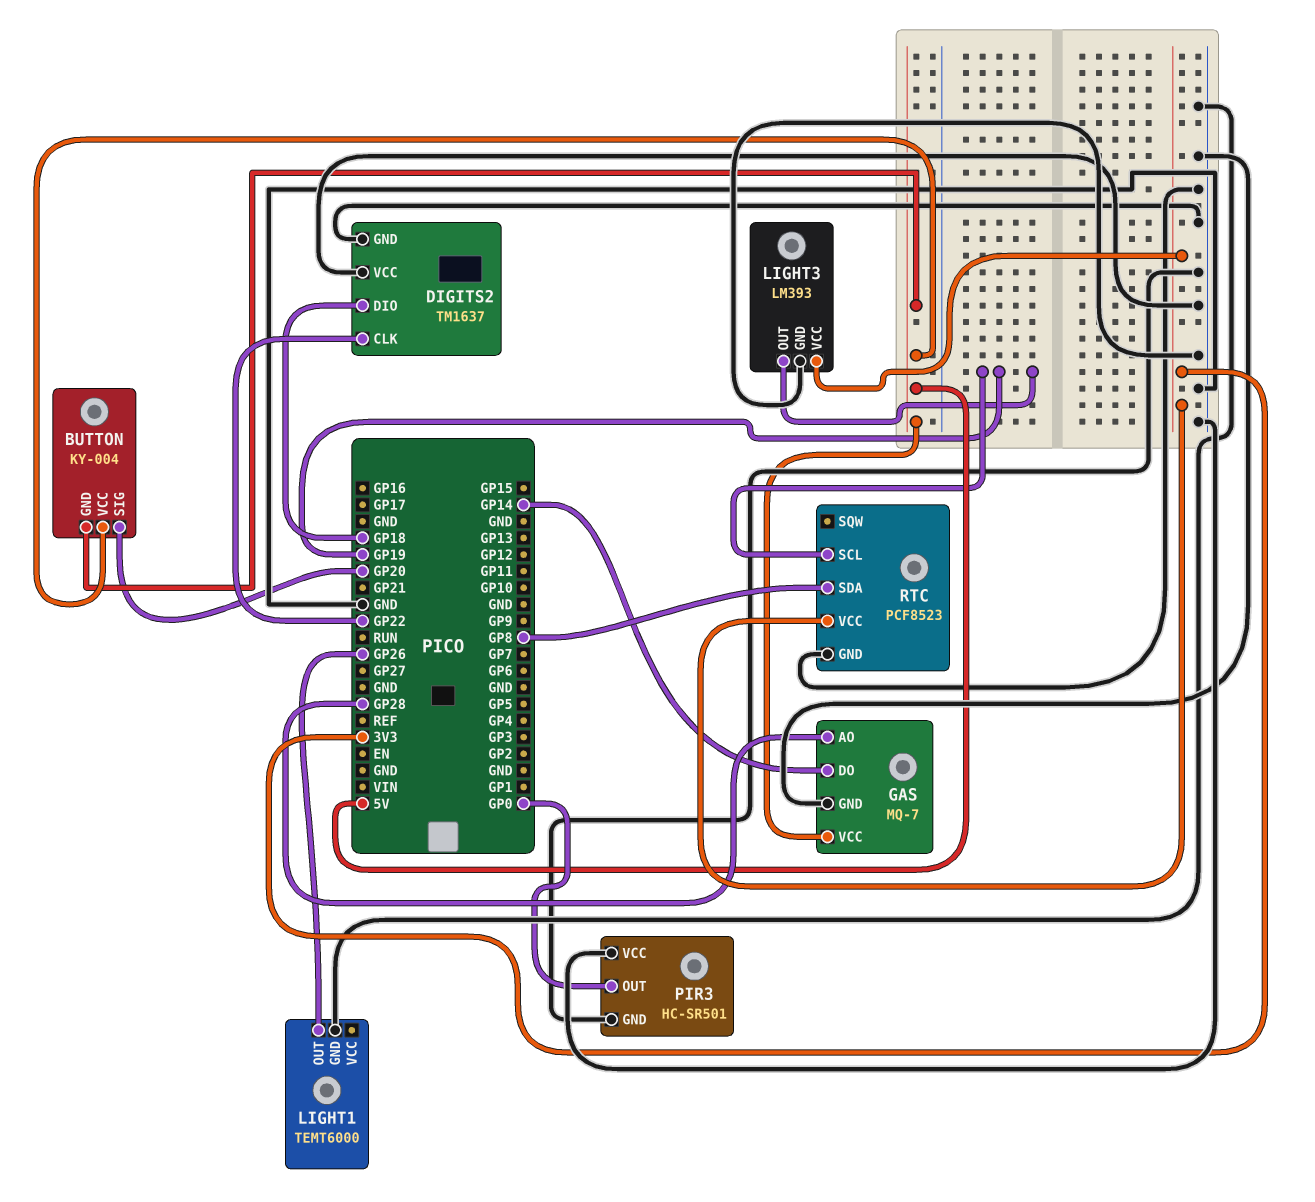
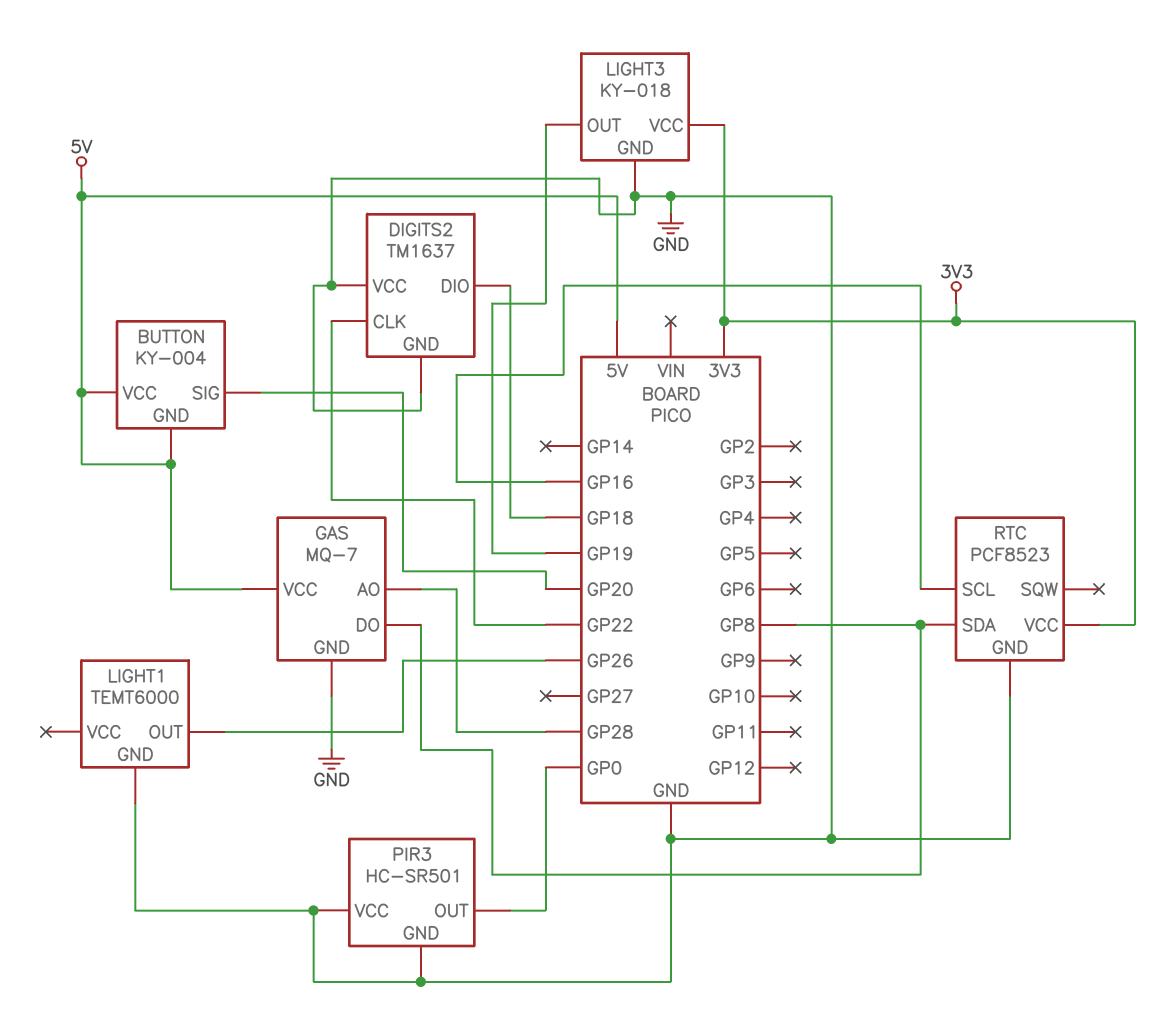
GAS pin DO: GP14 -> GP8
LIGHT3: LM393 -> KY-018
RTC pin SCL: GP19 -> GP16

